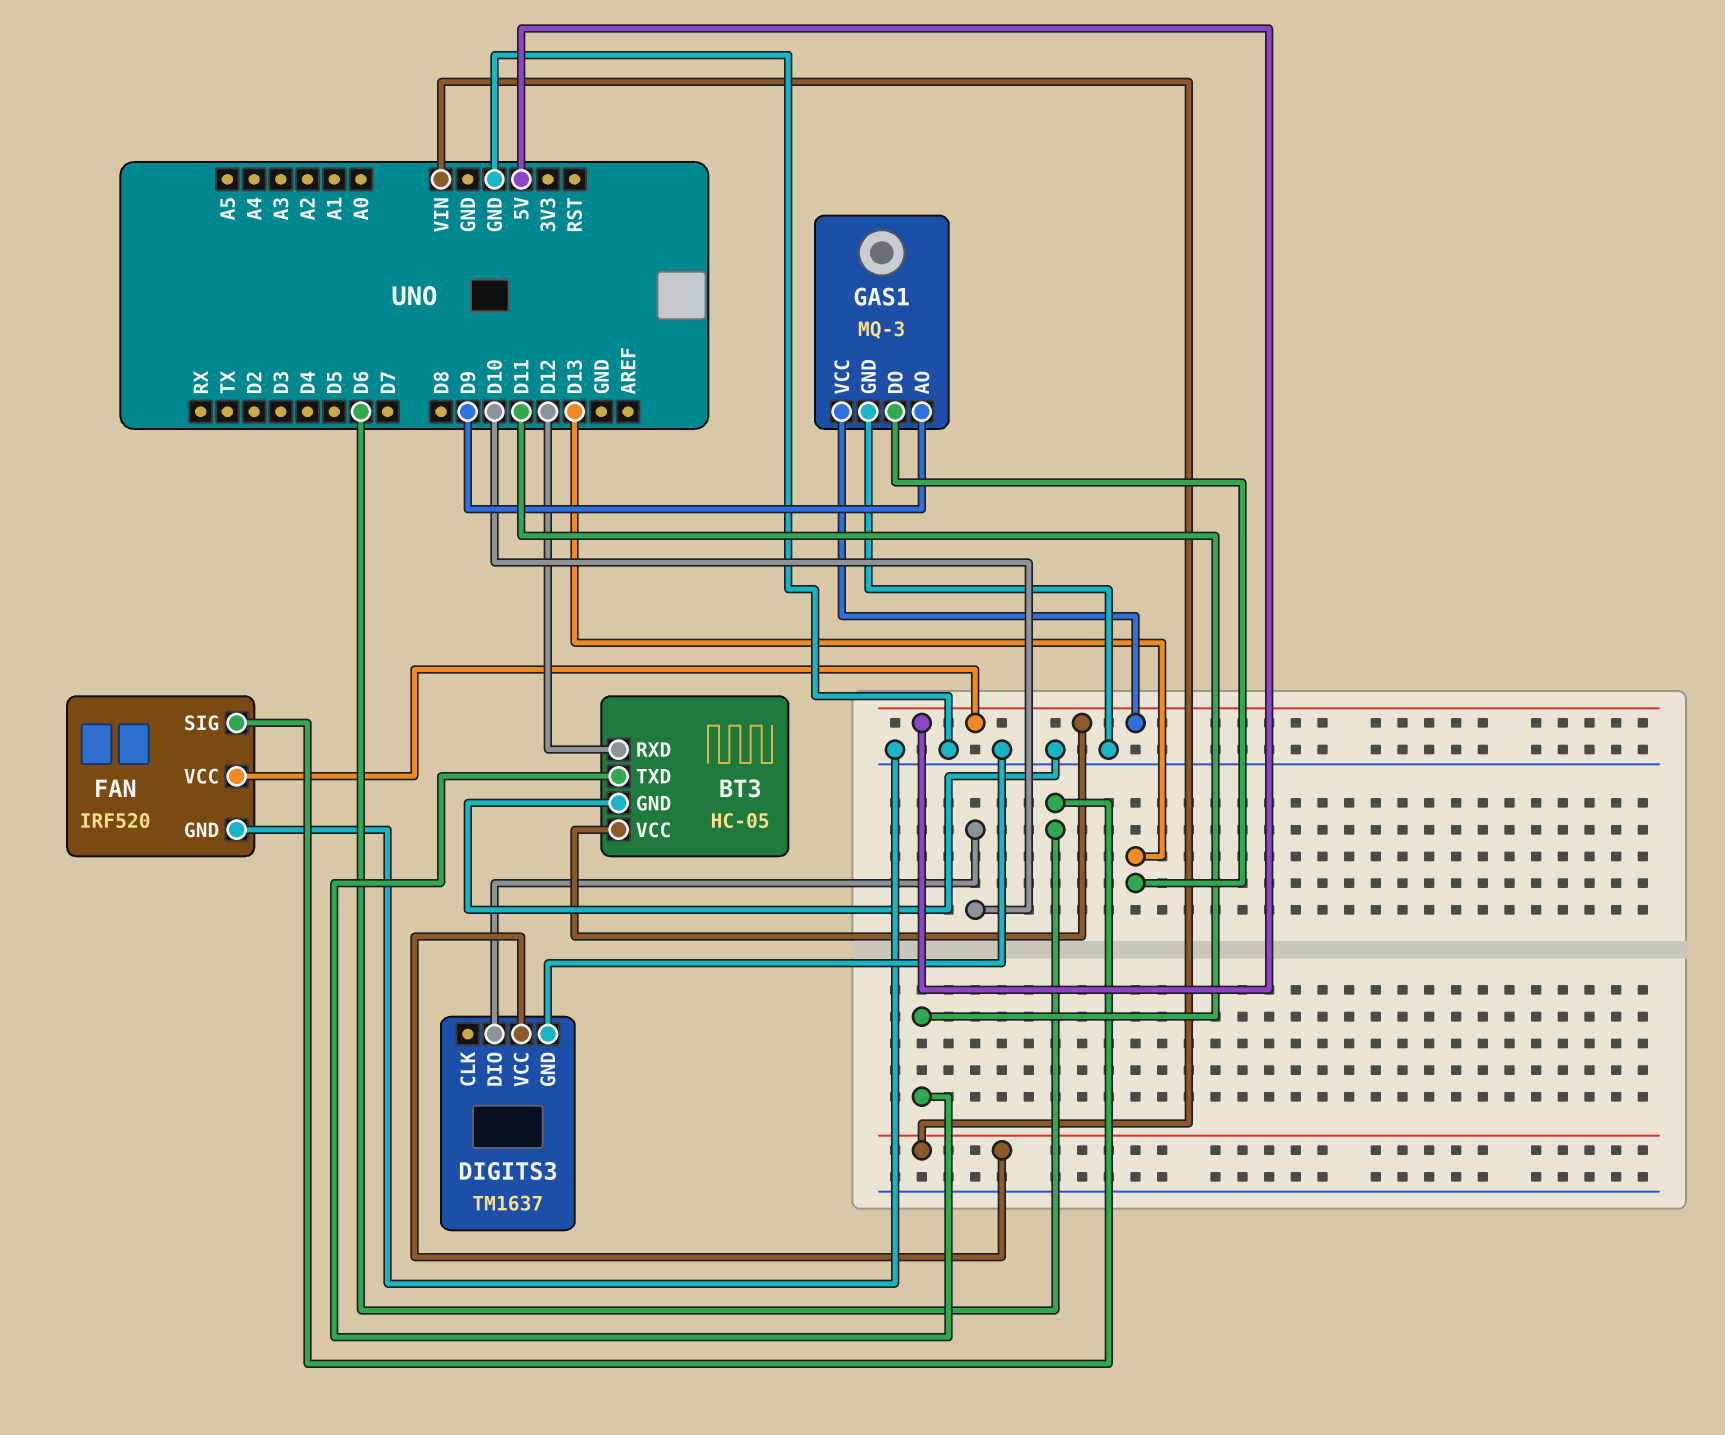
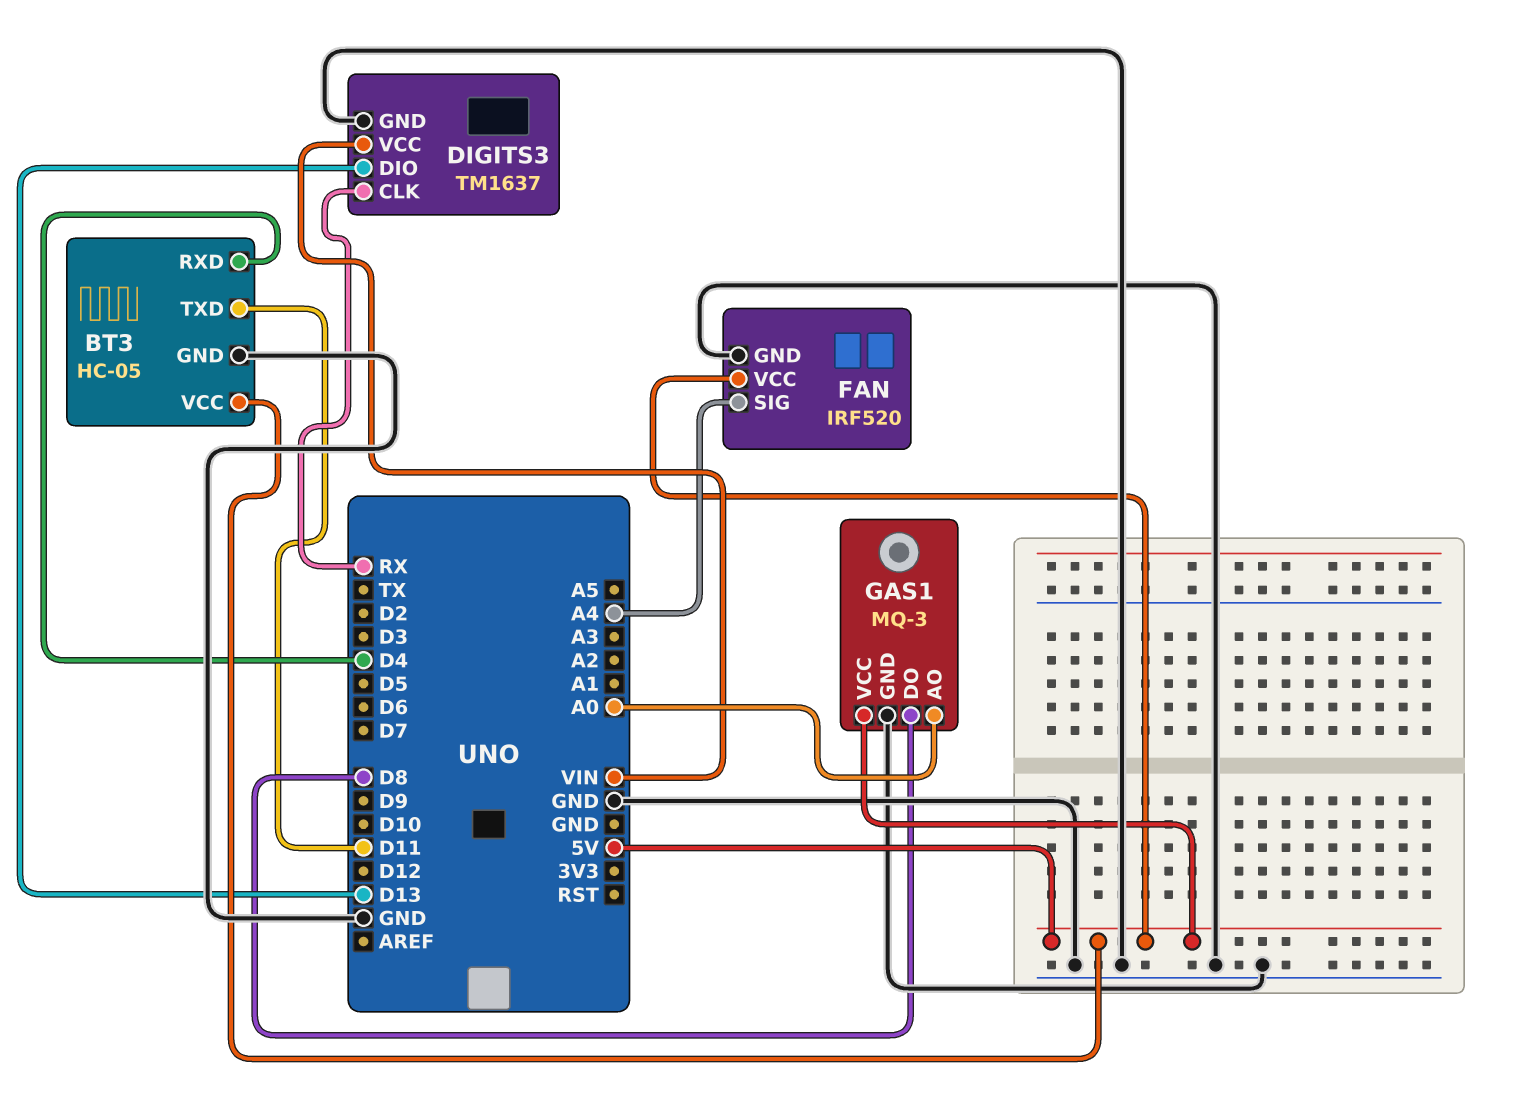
BT3 pin RXD: D12 -> D4
DIGITS3 pin CLK: none -> RX
DIGITS3 pin DIO: D10 -> D13
FAN pin SIG: D6 -> A4
GAS1 pin AO: D9 -> A0
GAS1 pin DO: D13 -> D8

